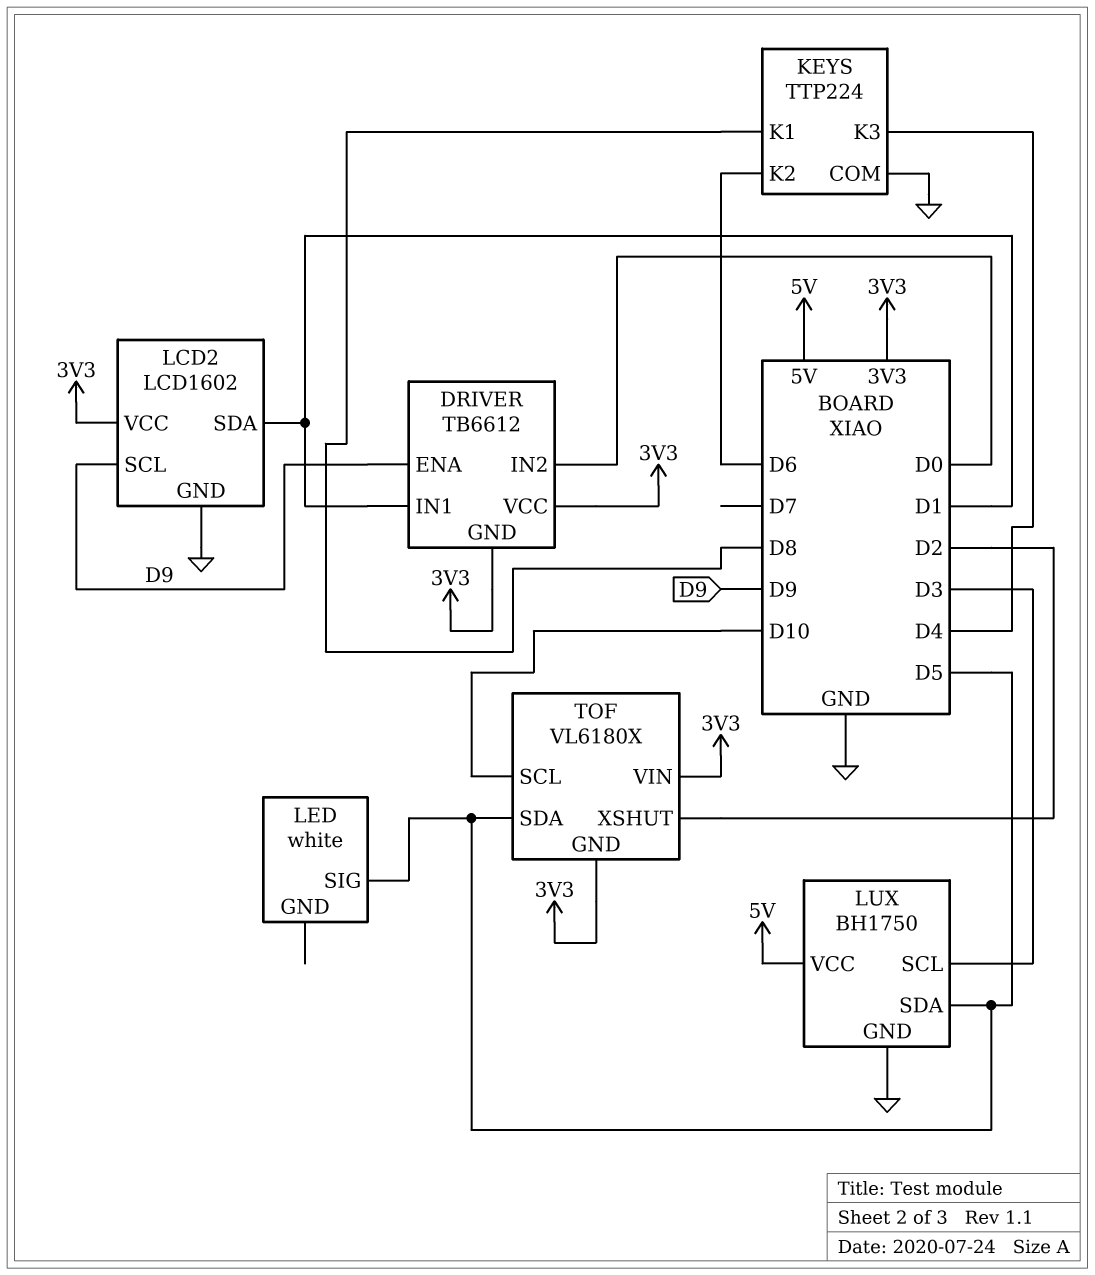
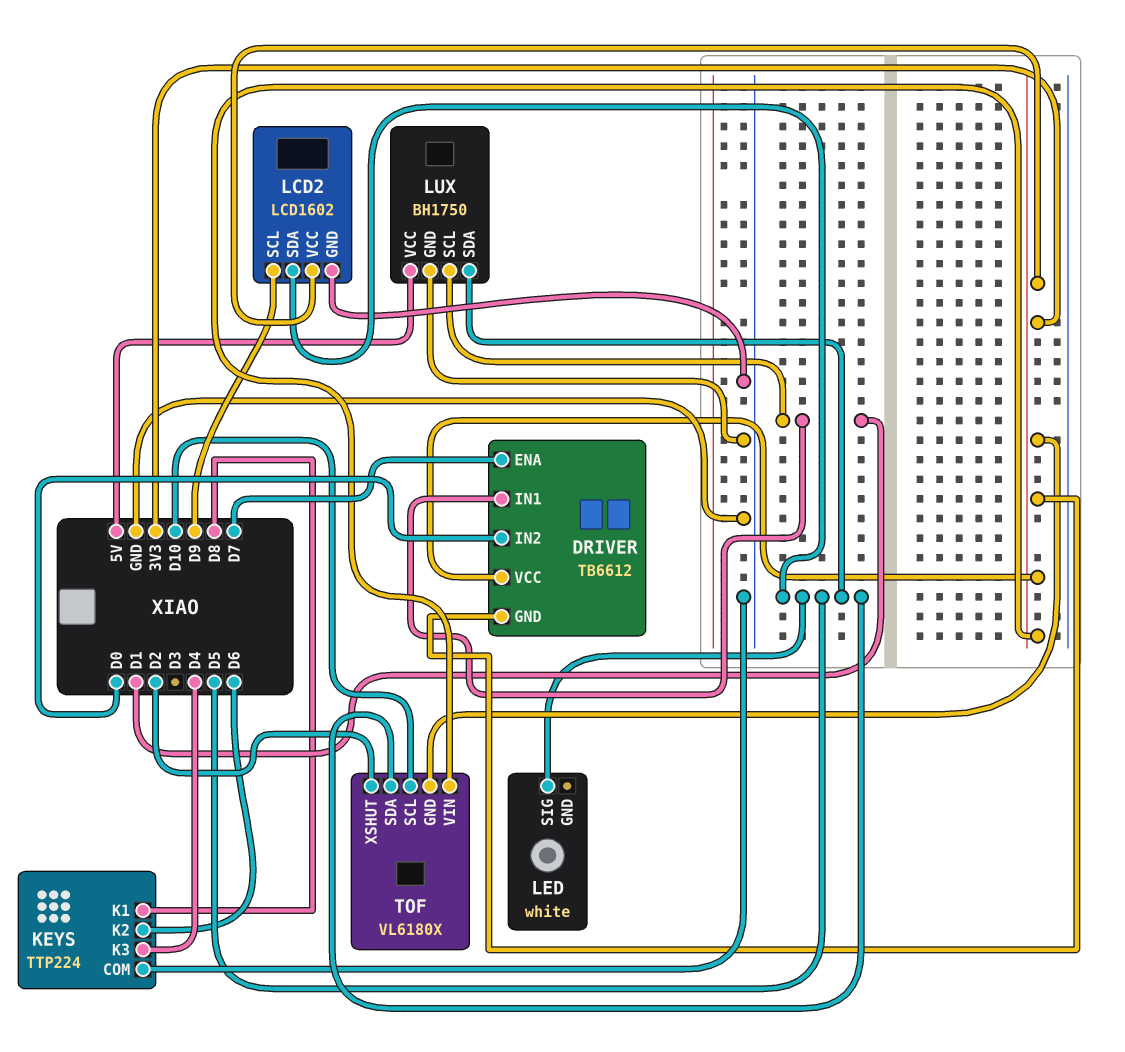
DRIVER pin ENA: D9 -> D7
LCD2 pin SDA: D1 -> D5
LUX pin SCL: D3 -> D1

